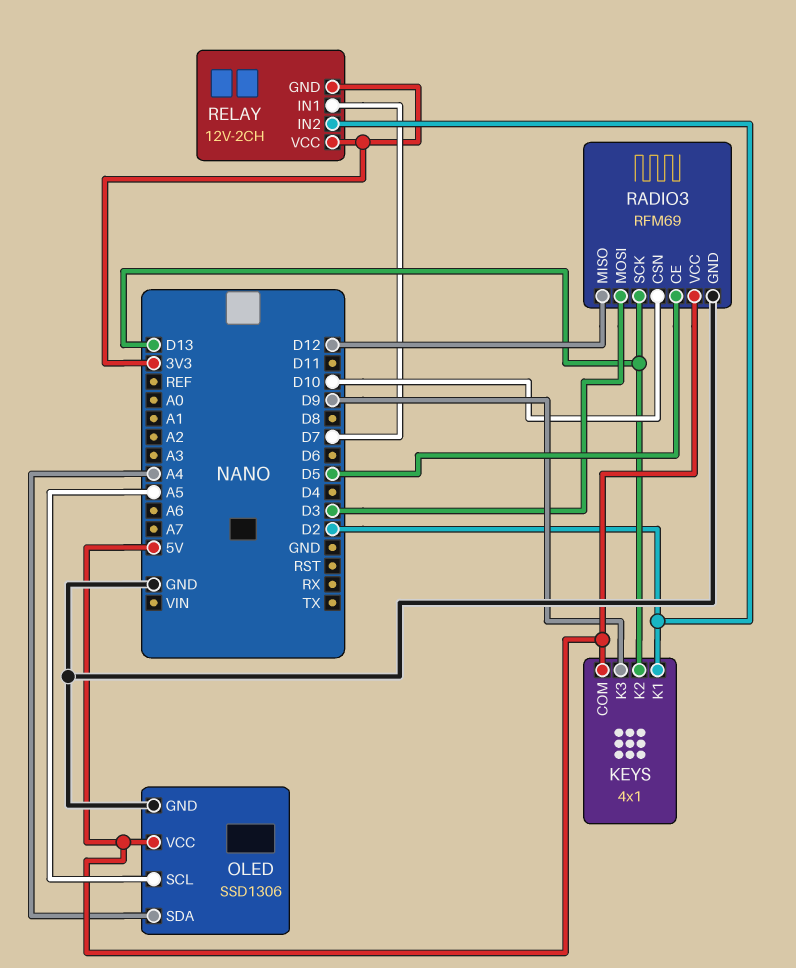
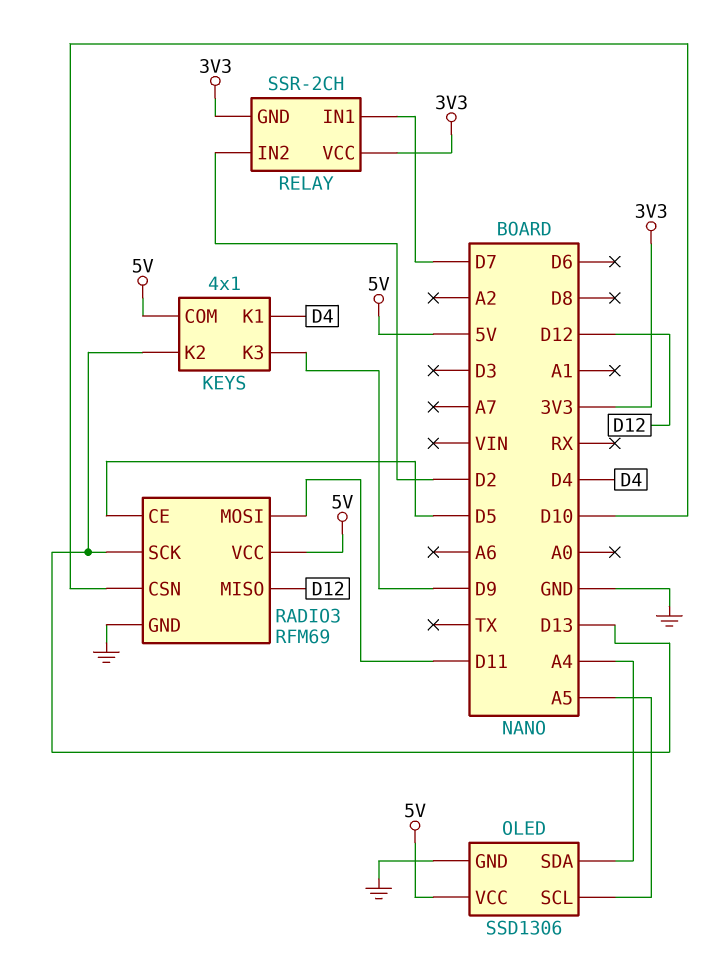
KEYS pin K1: D2 -> D4
RADIO3 pin MOSI: D3 -> D11
RELAY: 12V-2CH -> SSR-2CH

